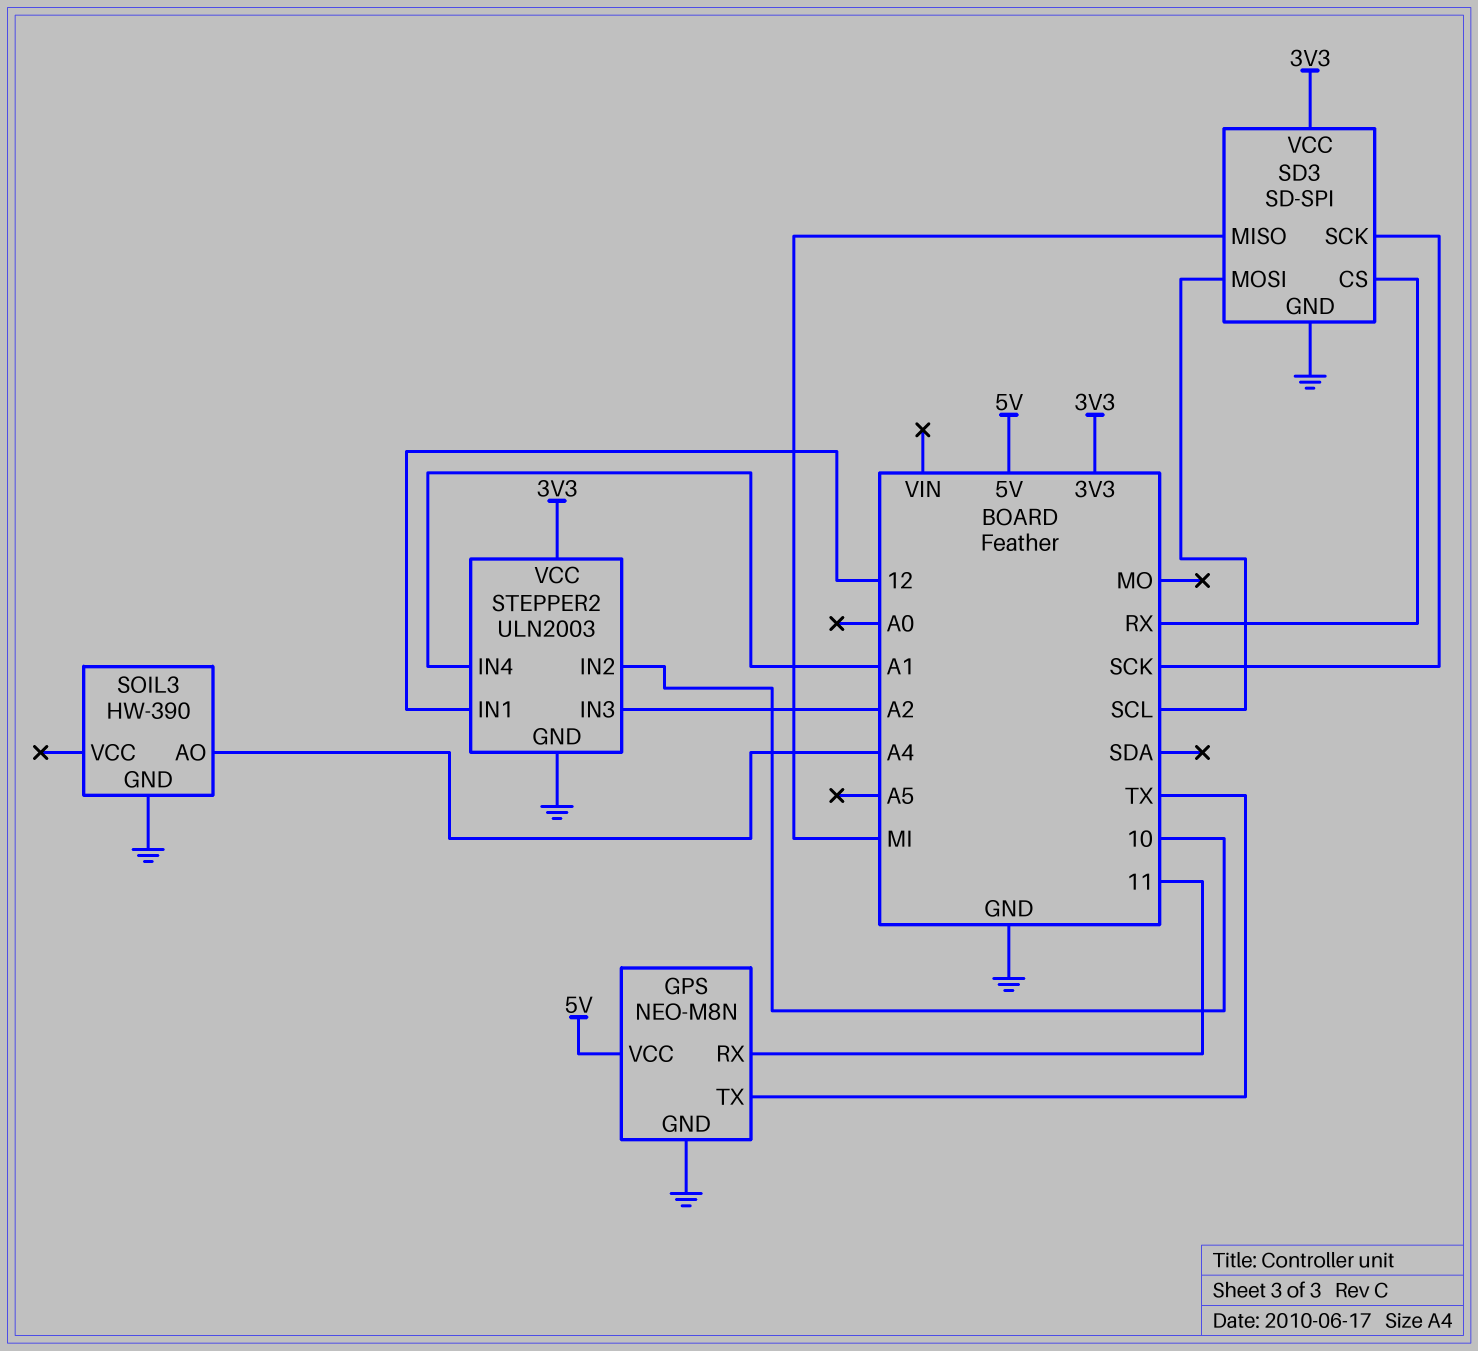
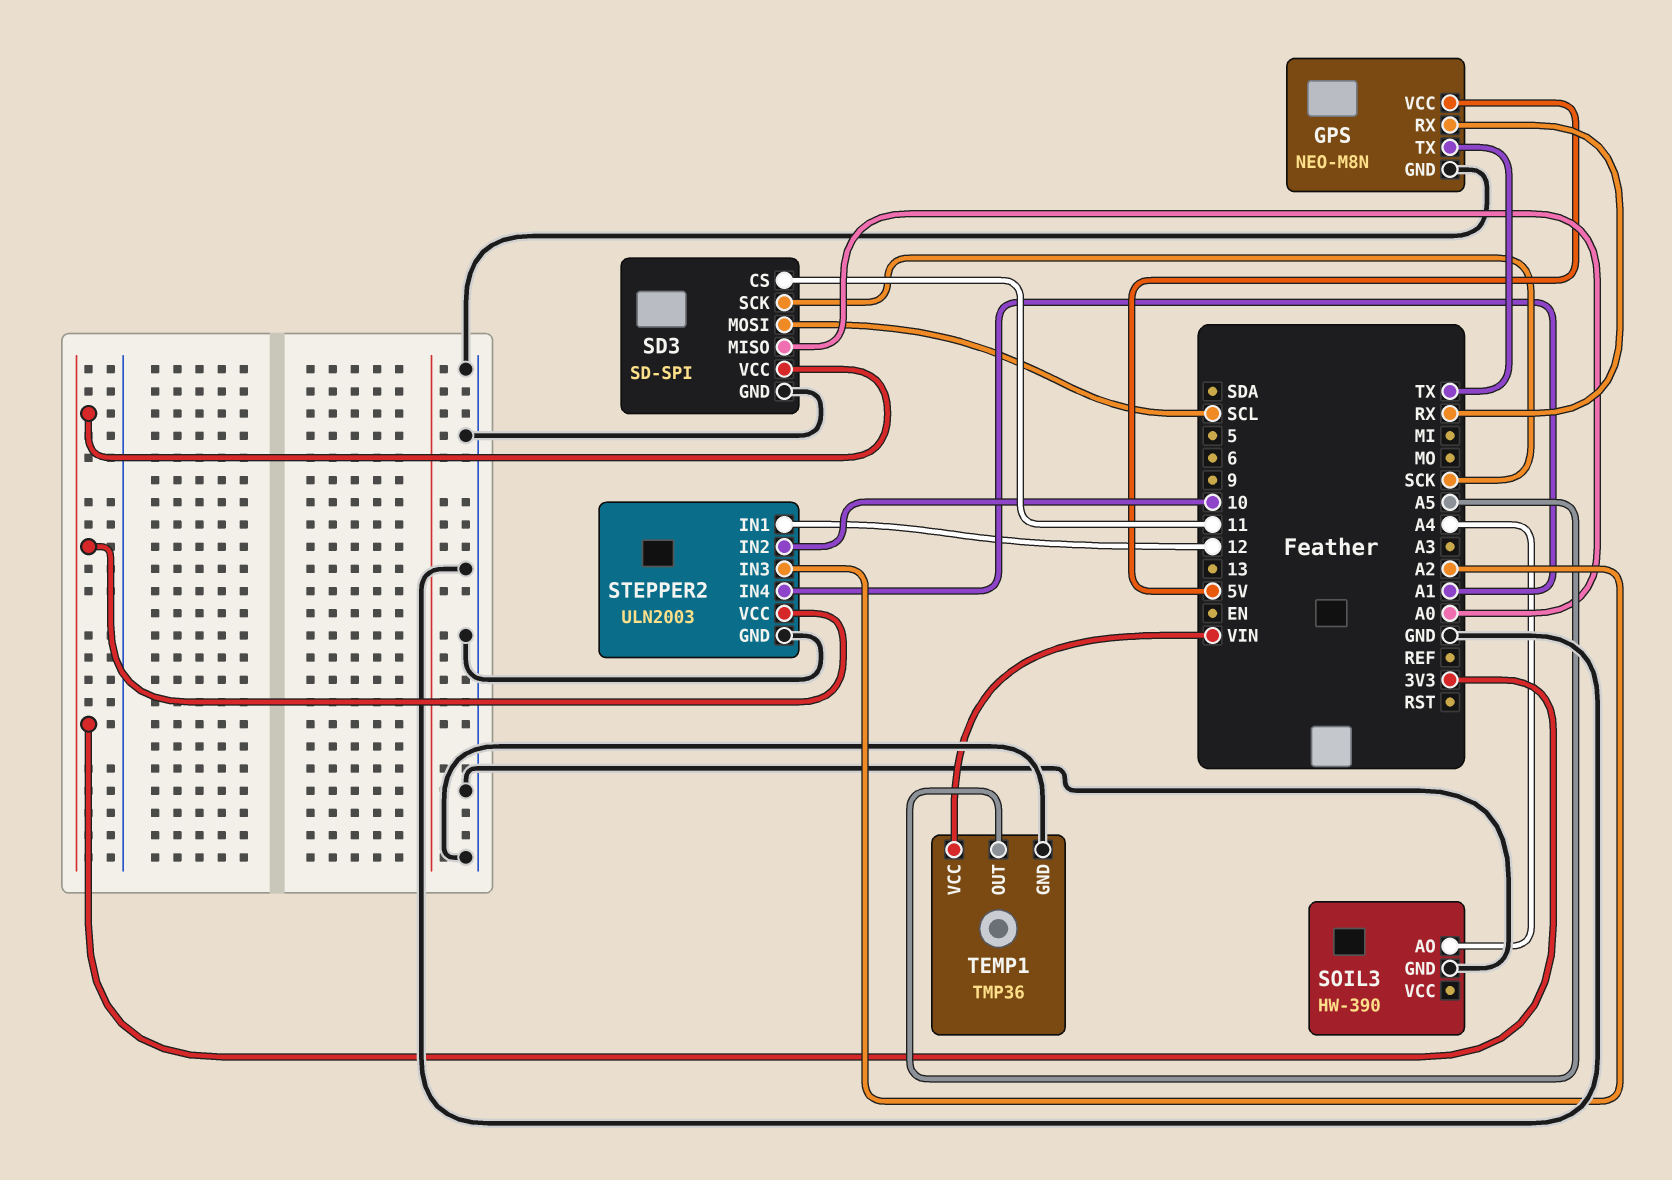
GPS pin RX: 11 -> RX
SD3 pin CS: RX -> 11
SD3 pin MISO: MI -> A0
TEMP1: none -> TMP36
TEMP1 pin GND: none -> GND
TEMP1 pin OUT: none -> A5
TEMP1 pin VCC: none -> VIN

